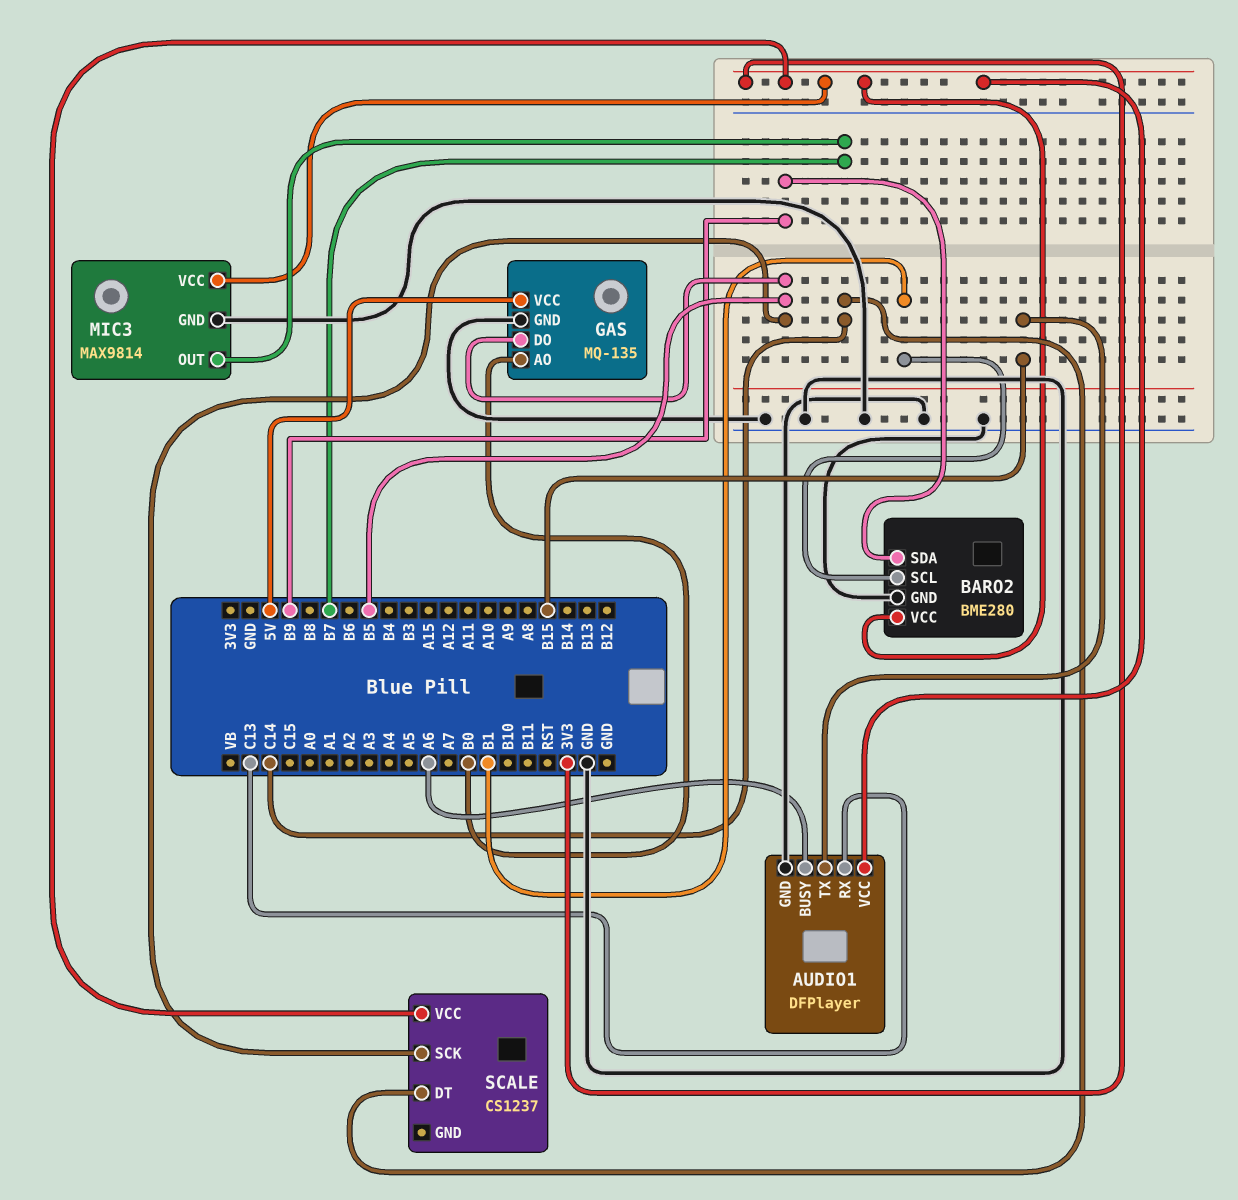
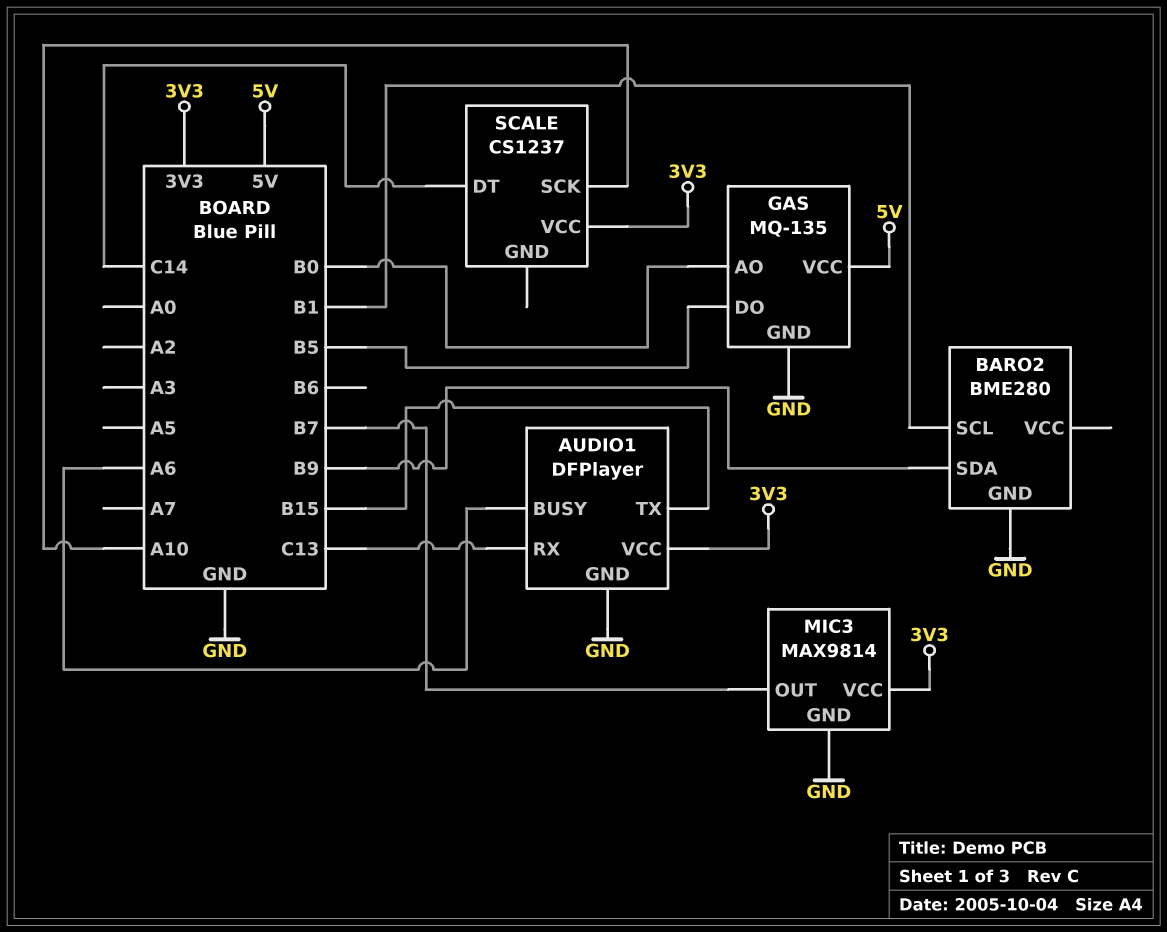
BARO2 pin VCC: 3V3 -> none
SCALE pin SCK: B5 -> A10

